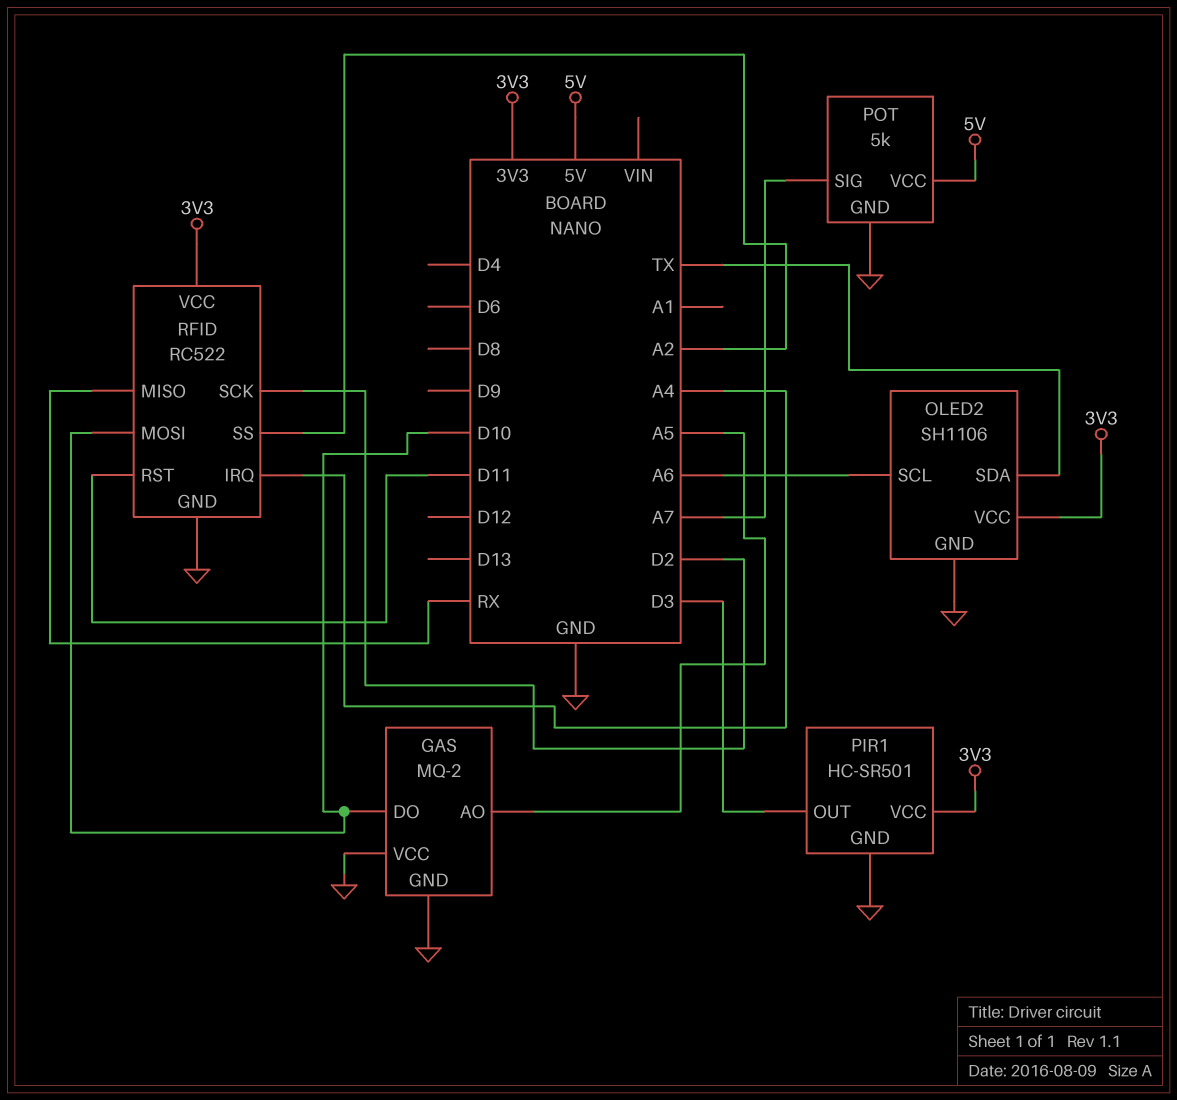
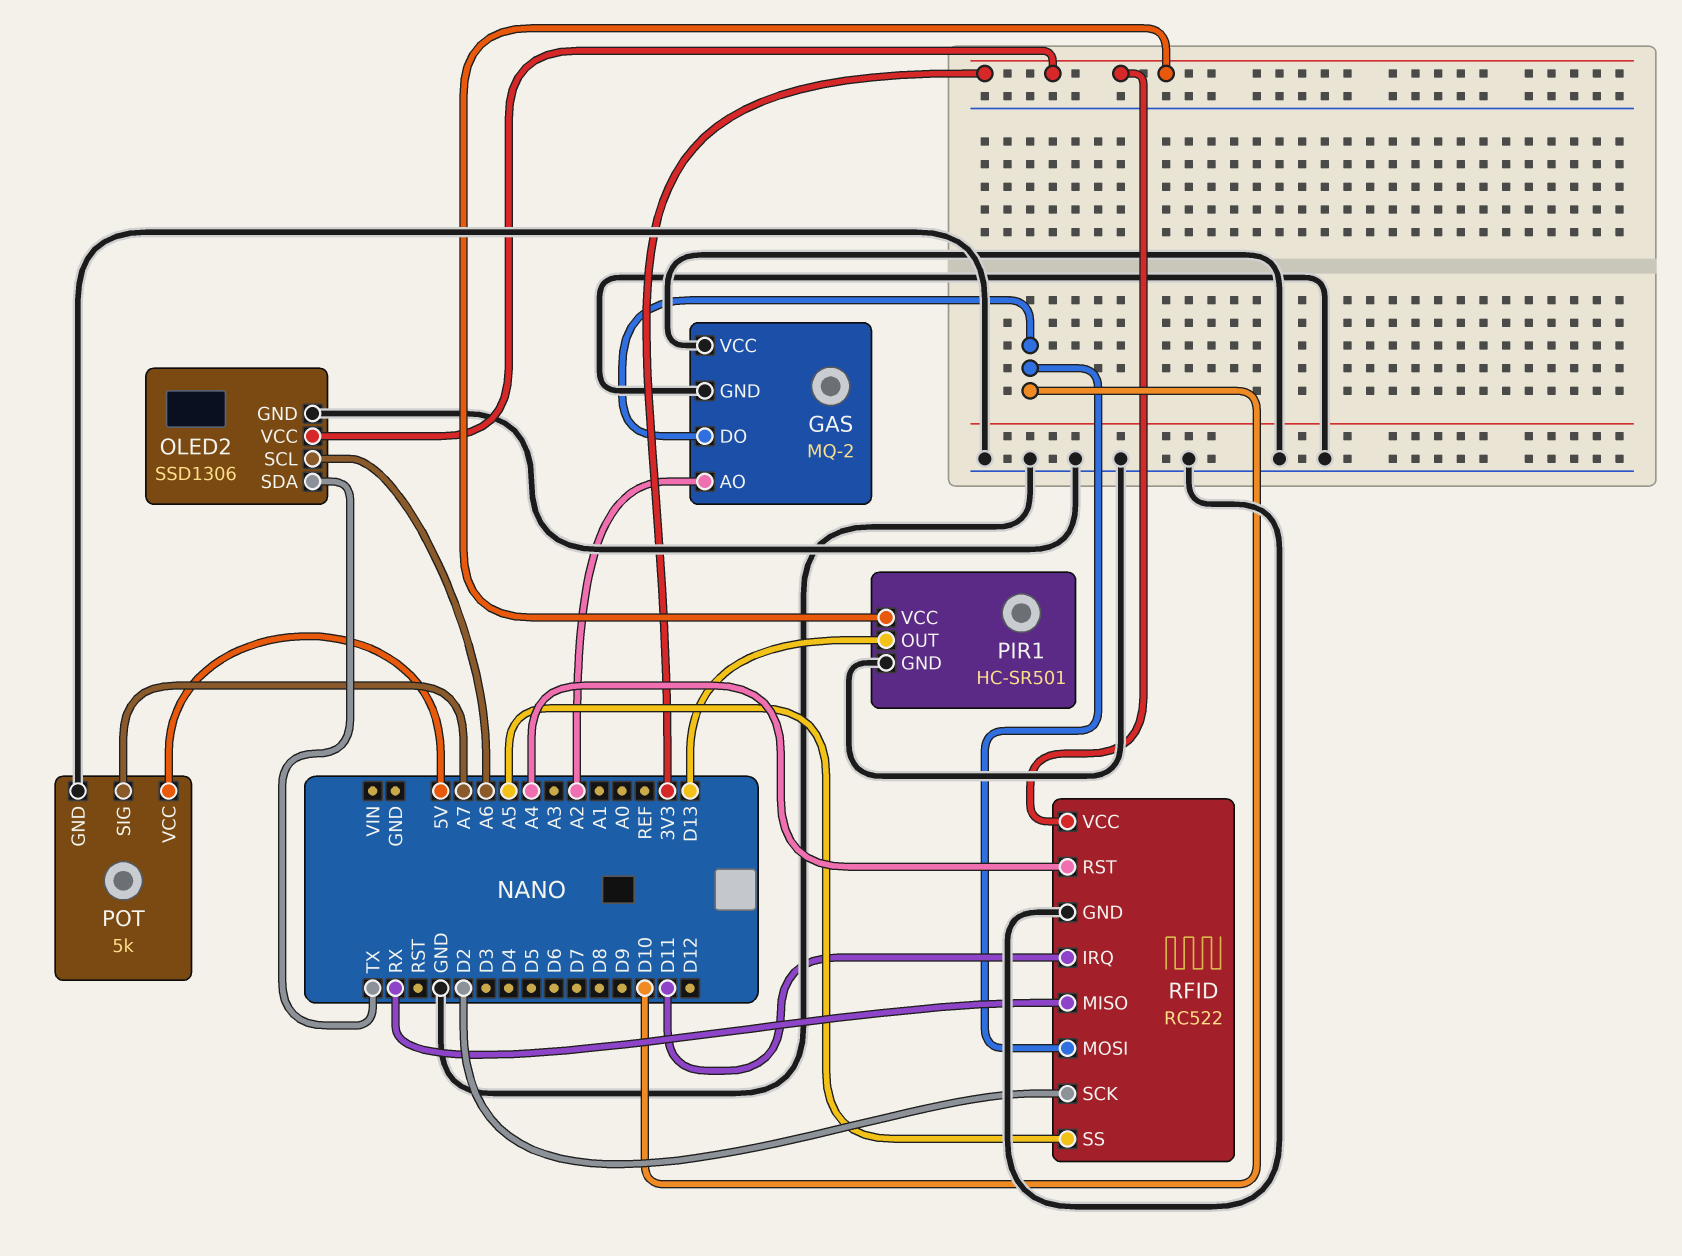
GAS pin AO: A5 -> A2
OLED2: SH1106 -> SSD1306
PIR1 pin OUT: D3 -> D13
RFID pin IRQ: A4 -> D11
RFID pin RST: D11 -> A4
RFID pin SS: A2 -> A5

